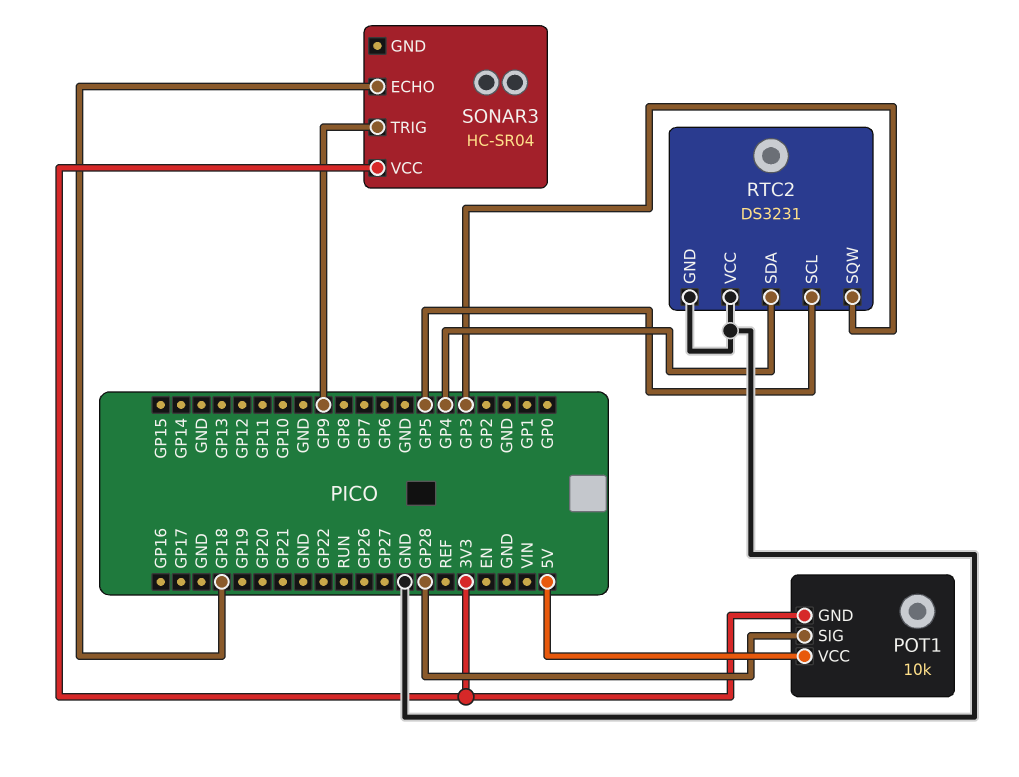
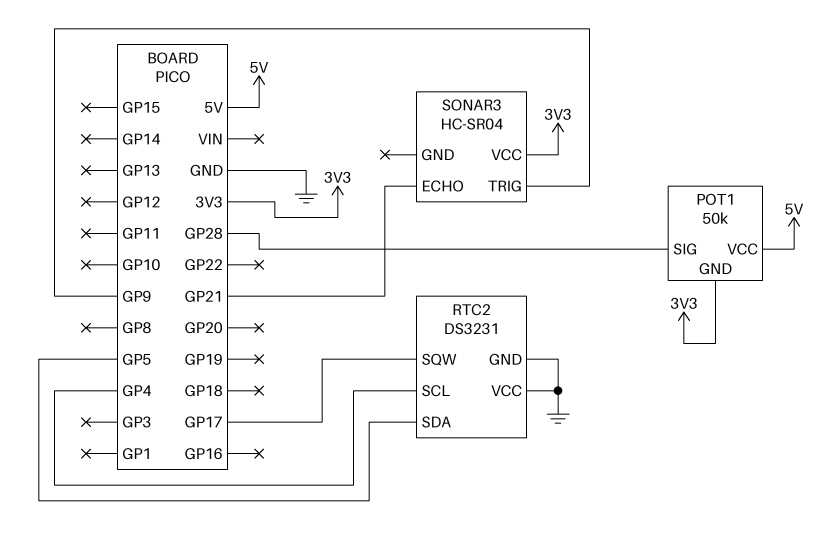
POT1: 10k -> 50k
RTC2 pin SCL: GP5 -> GP4
RTC2 pin SDA: GP4 -> GP5
RTC2 pin SQW: GP3 -> GP17
SONAR3 pin ECHO: GP18 -> GP21

